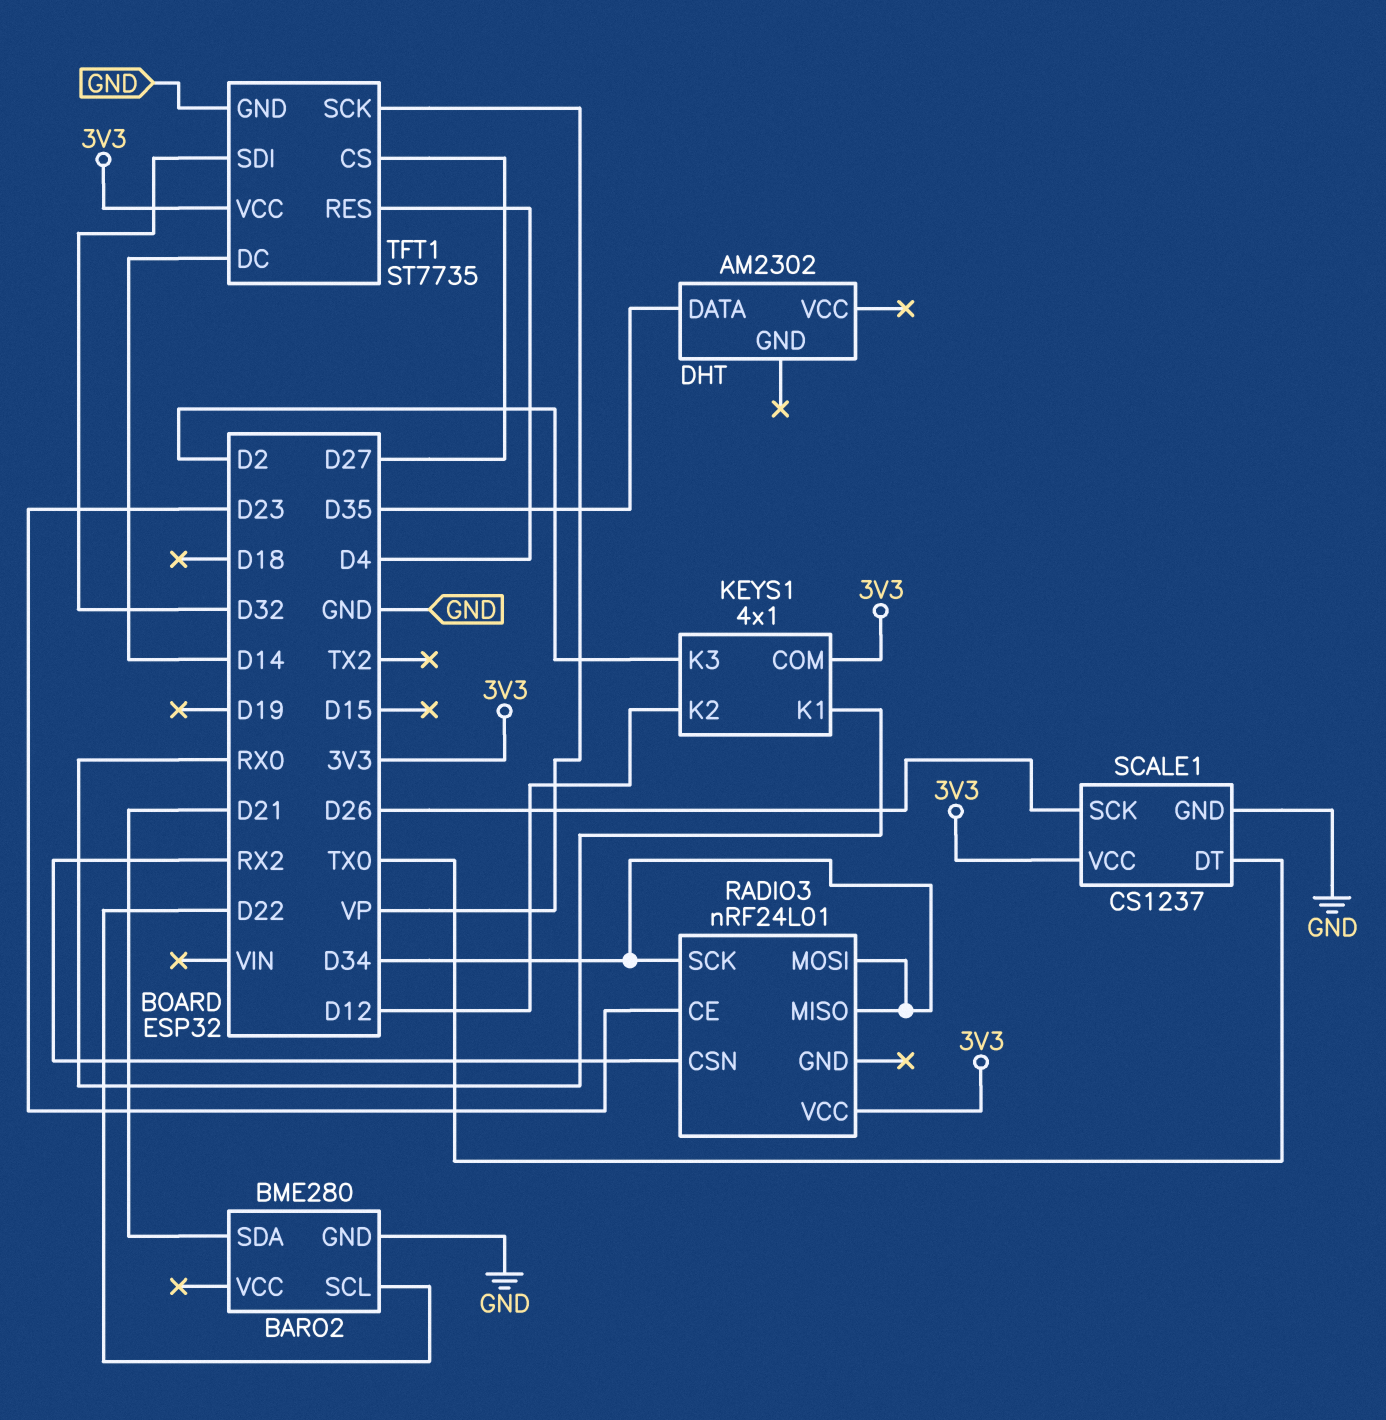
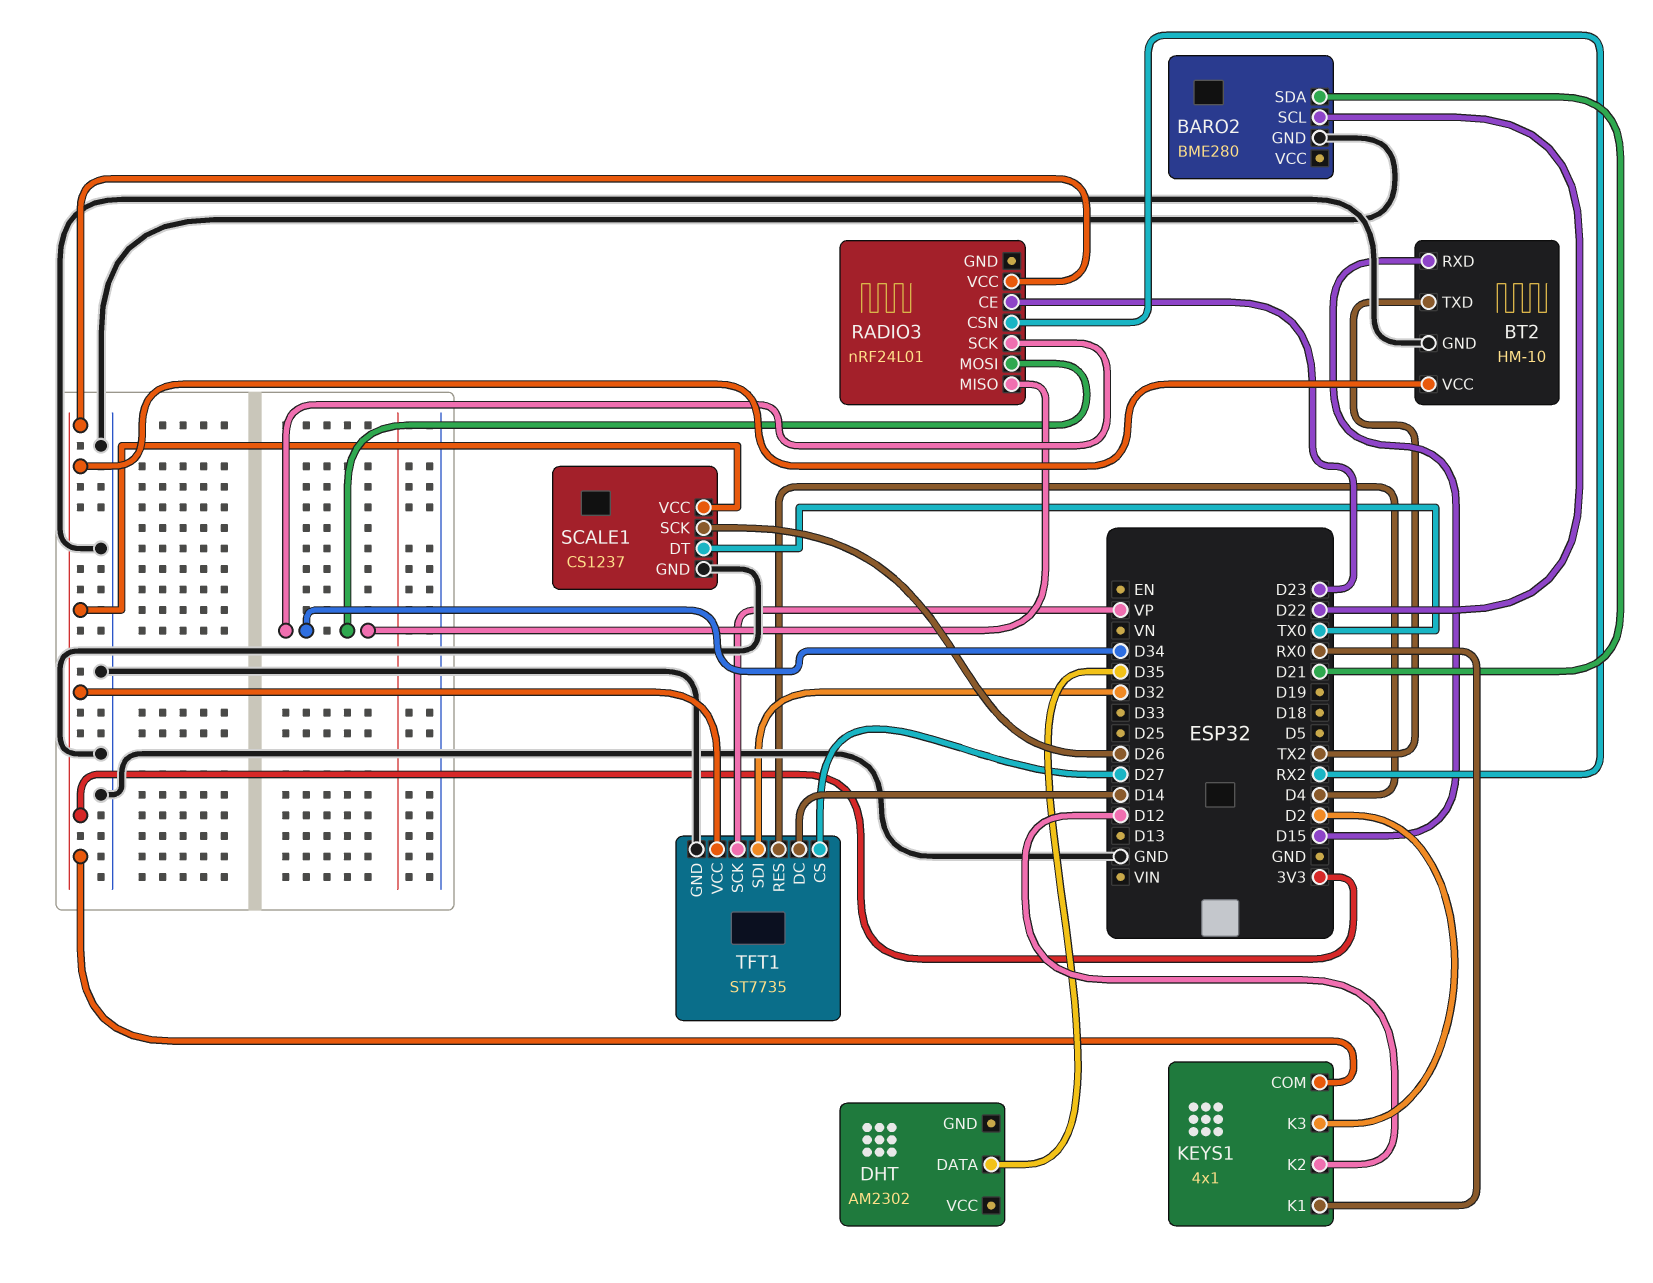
BT2: none -> HM-10
BT2 pin GND: none -> GND
BT2 pin RXD: none -> D15
BT2 pin TXD: none -> TX2
BT2 pin VCC: none -> 3V3

